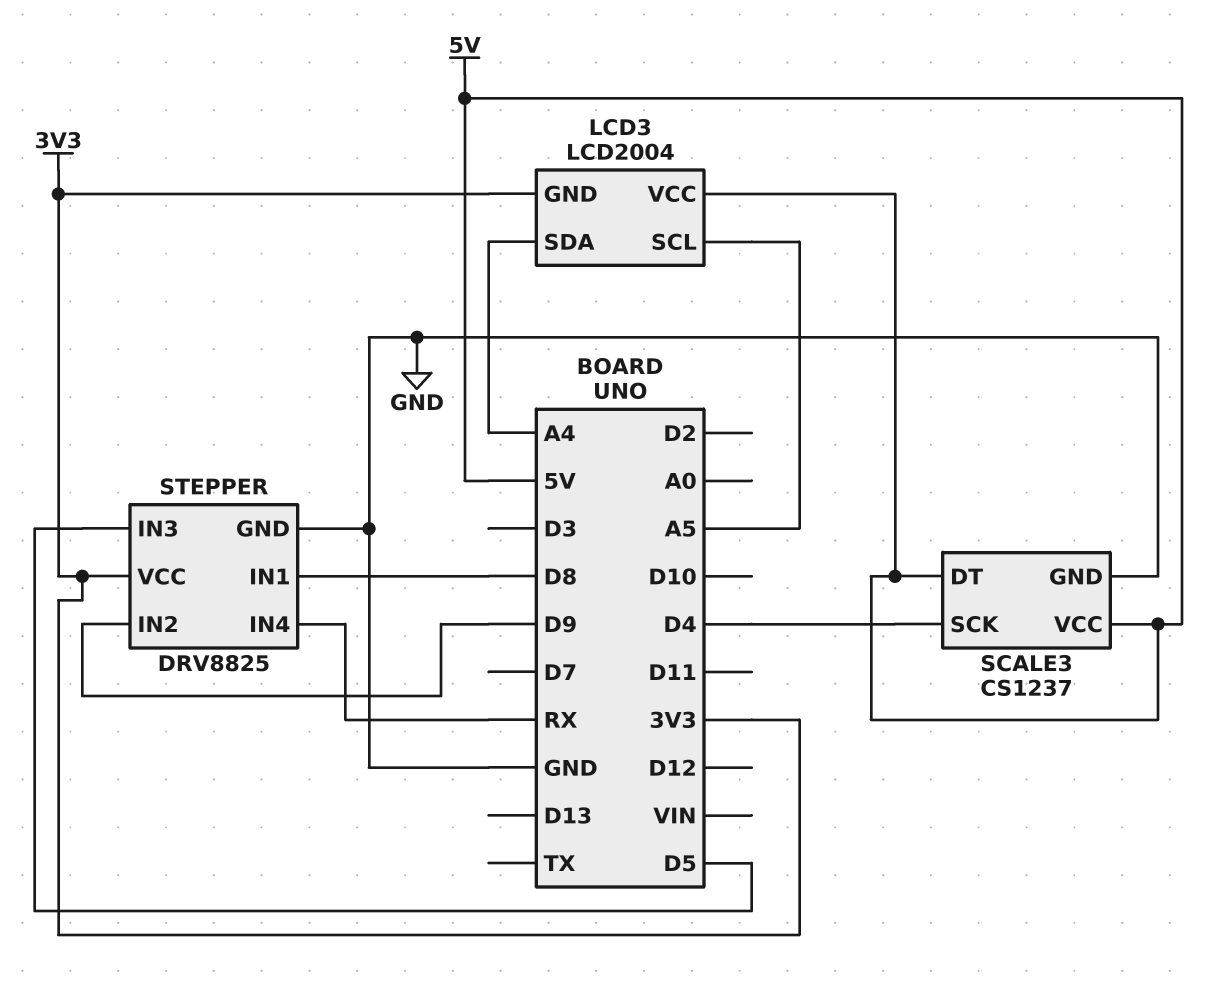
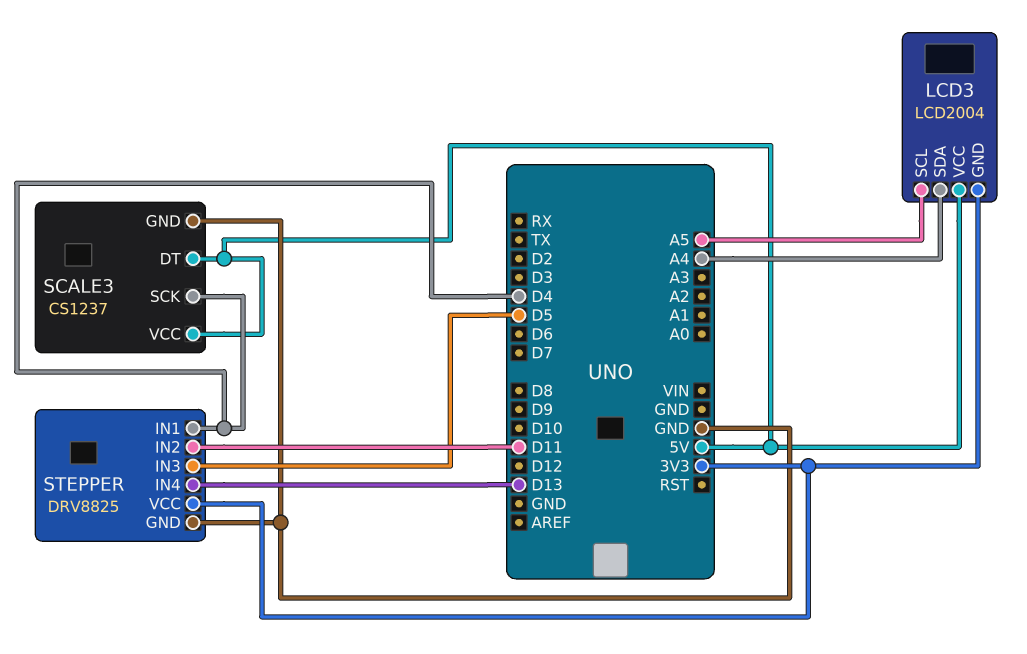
STEPPER pin IN1: D8 -> D4
STEPPER pin IN2: D9 -> D11
STEPPER pin IN4: RX -> D13

